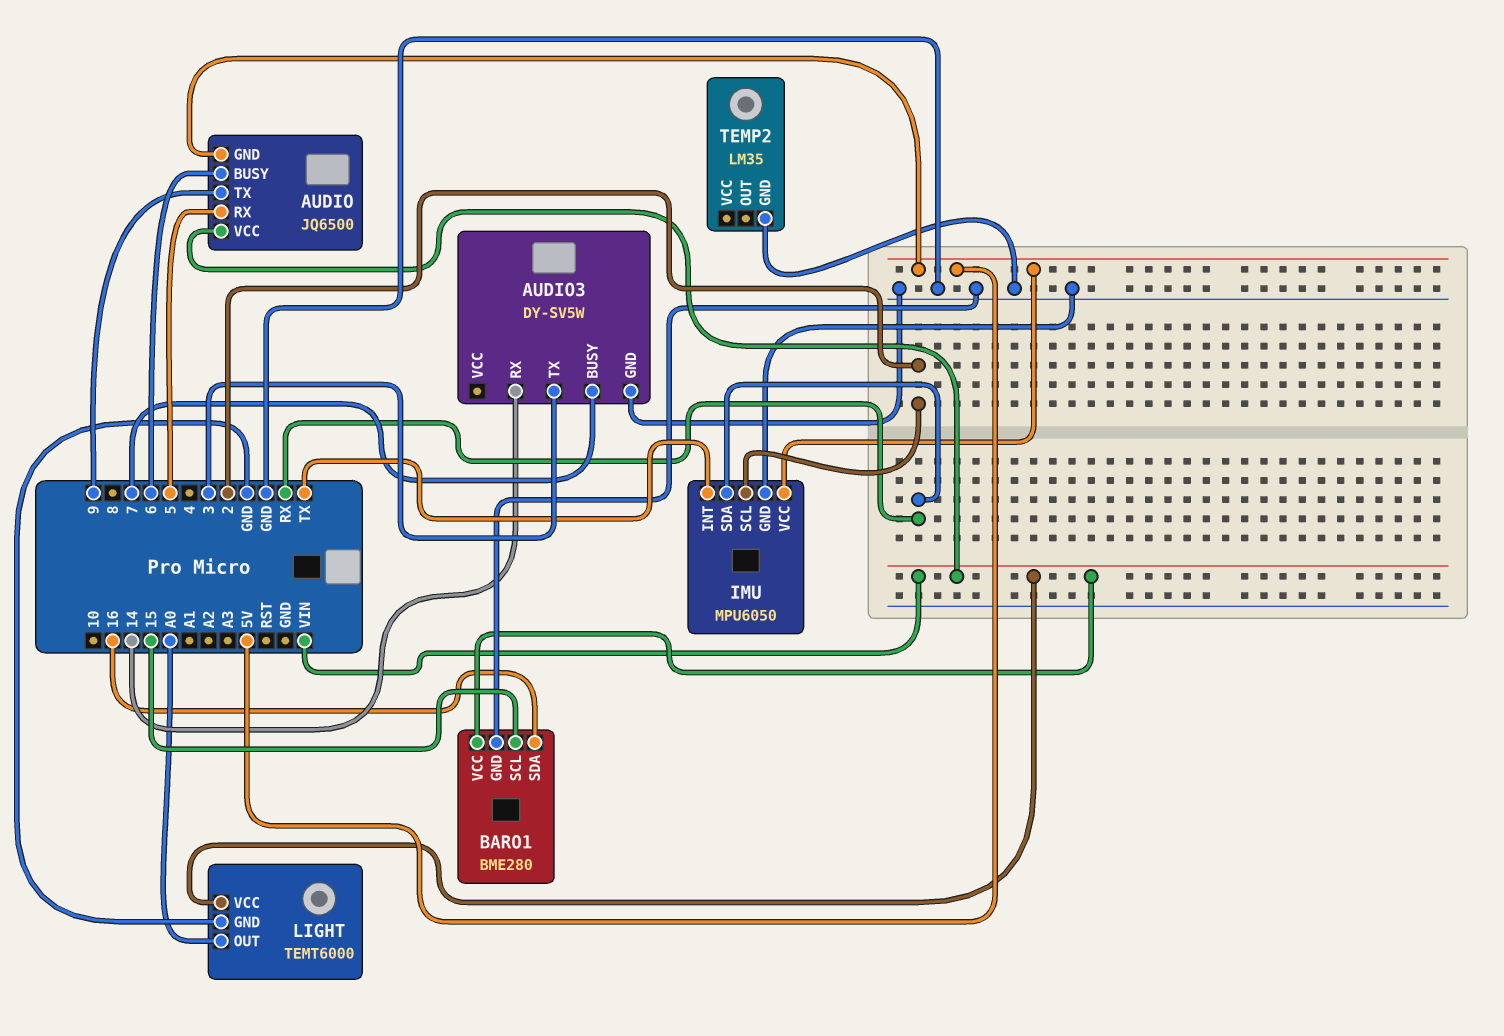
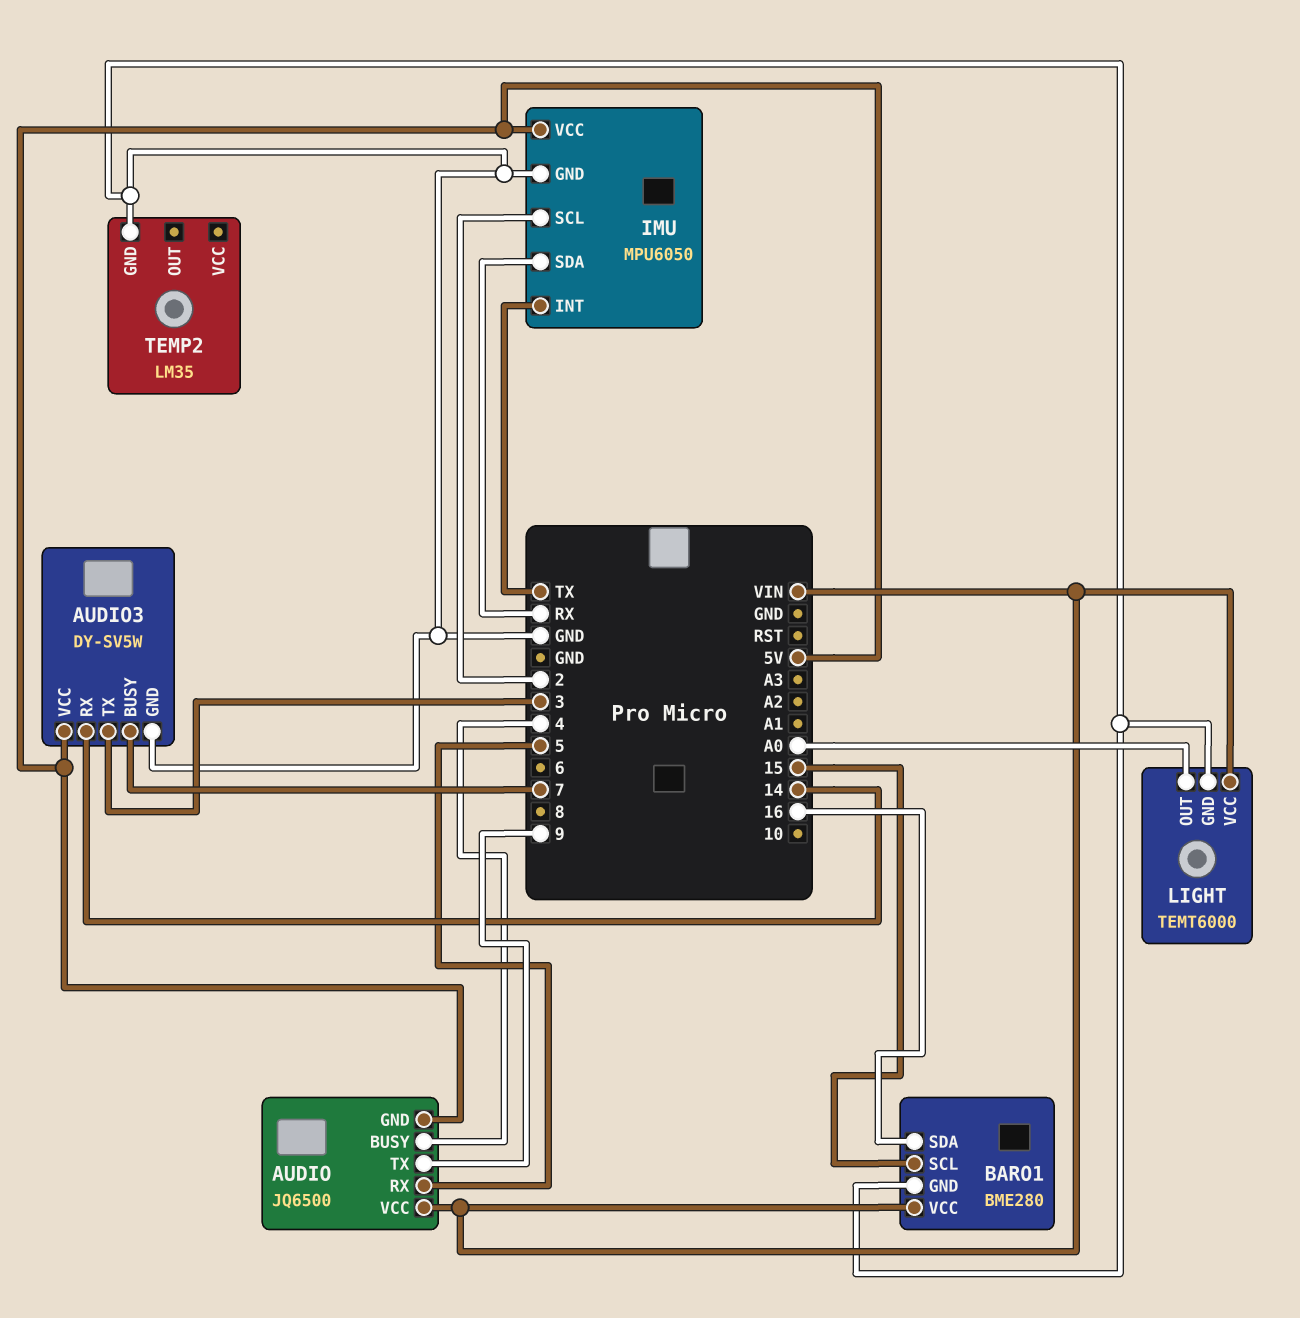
AUDIO pin BUSY: 6 -> 4
AUDIO3 pin VCC: none -> 5V

